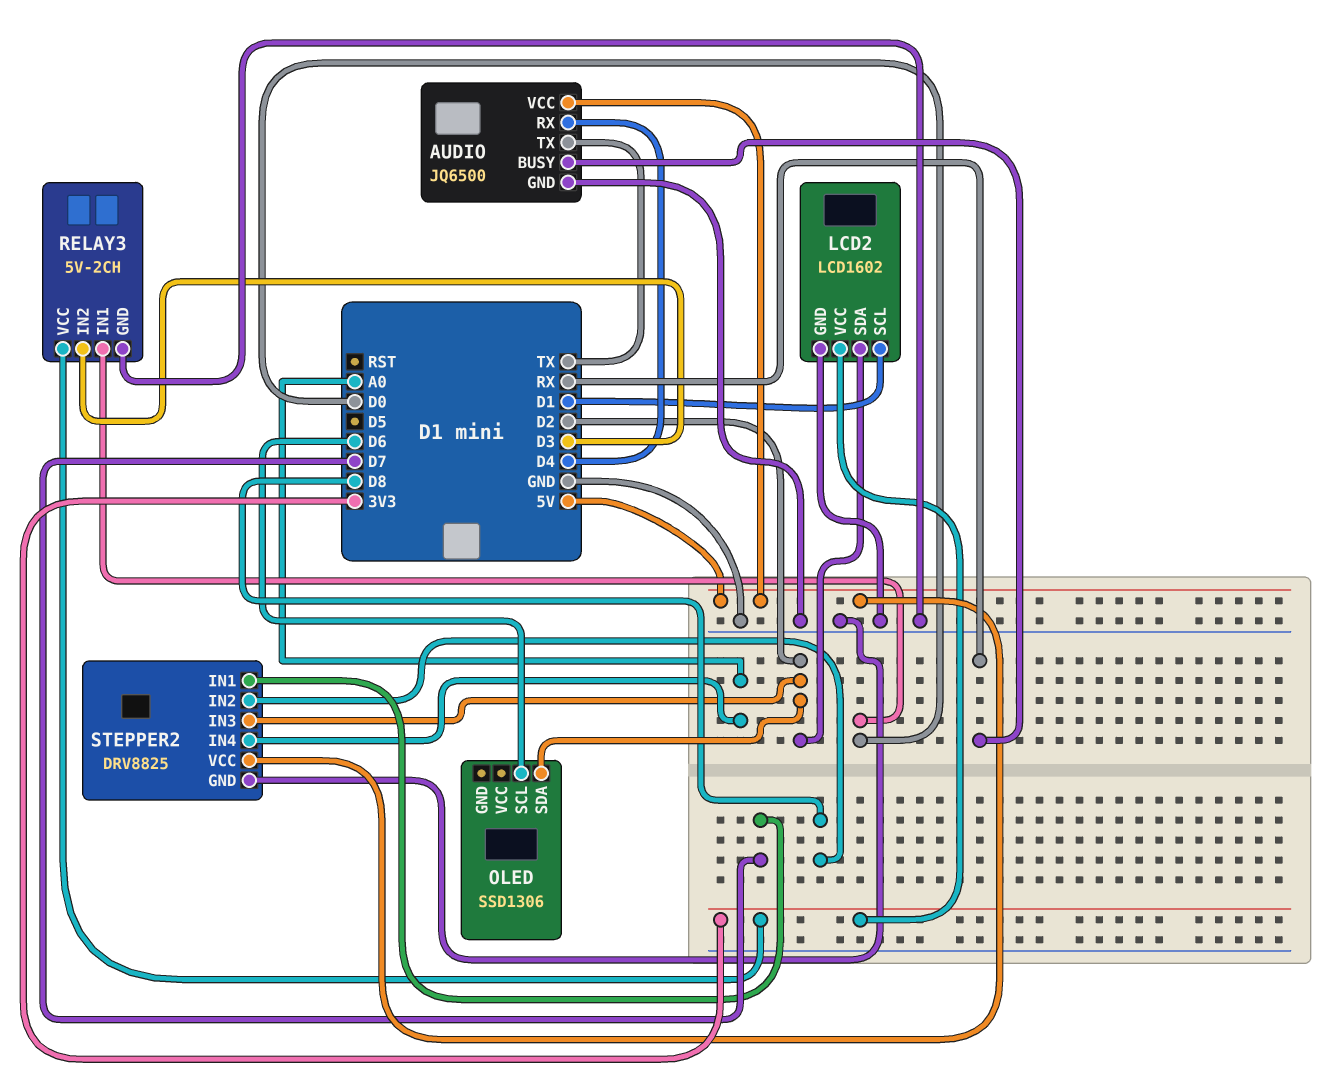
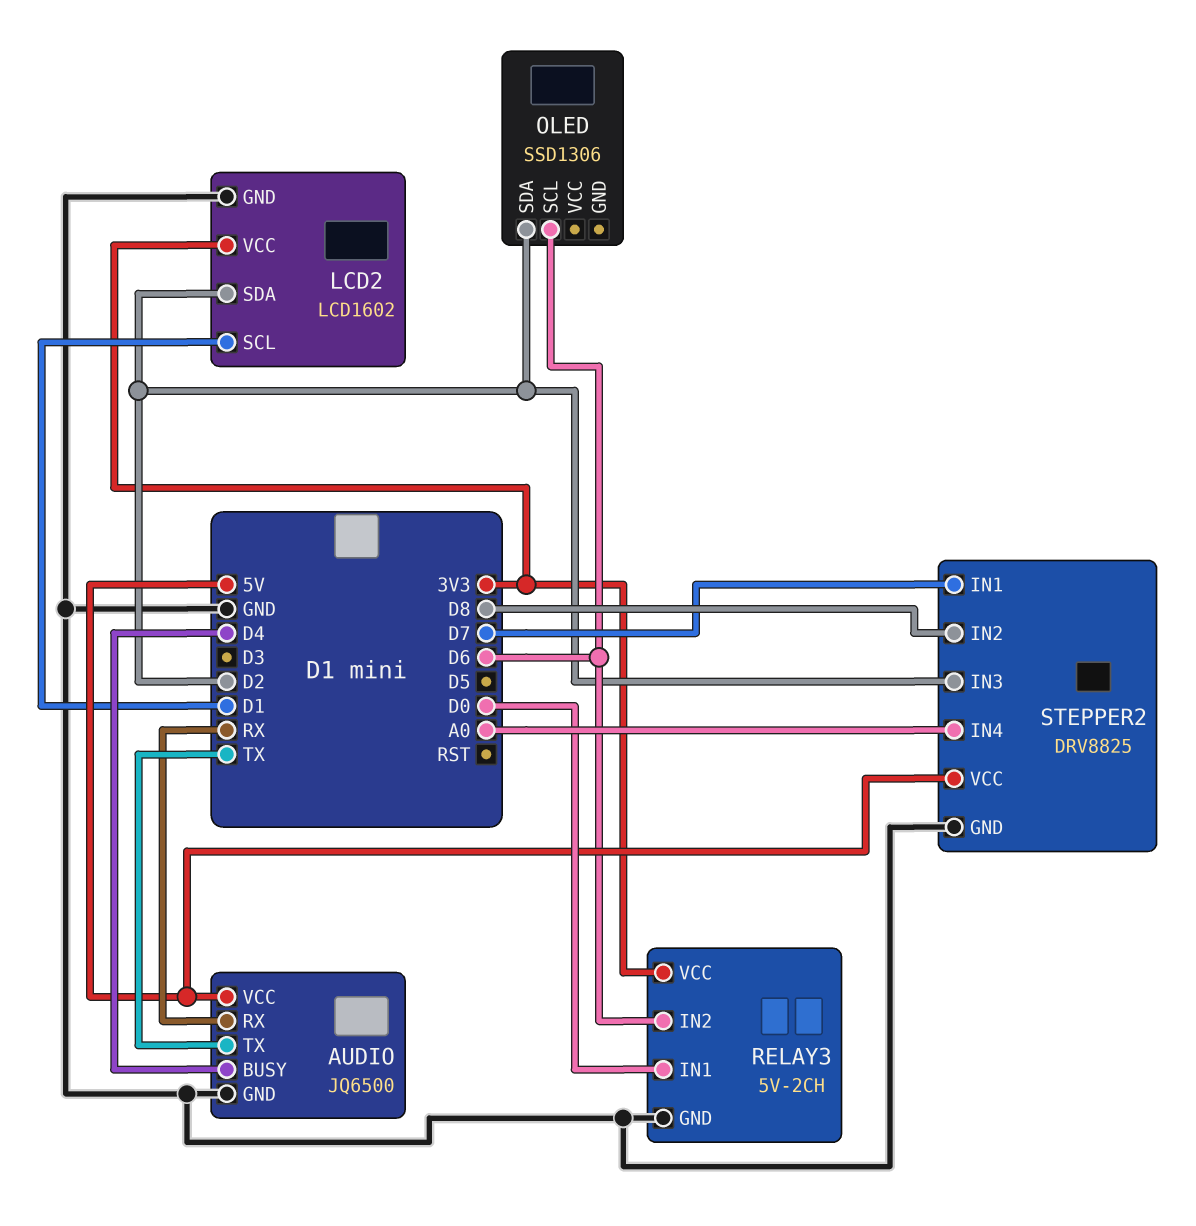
AUDIO pin BUSY: RX -> D4
AUDIO pin RX: D4 -> RX
RELAY3 pin IN2: D3 -> D6

